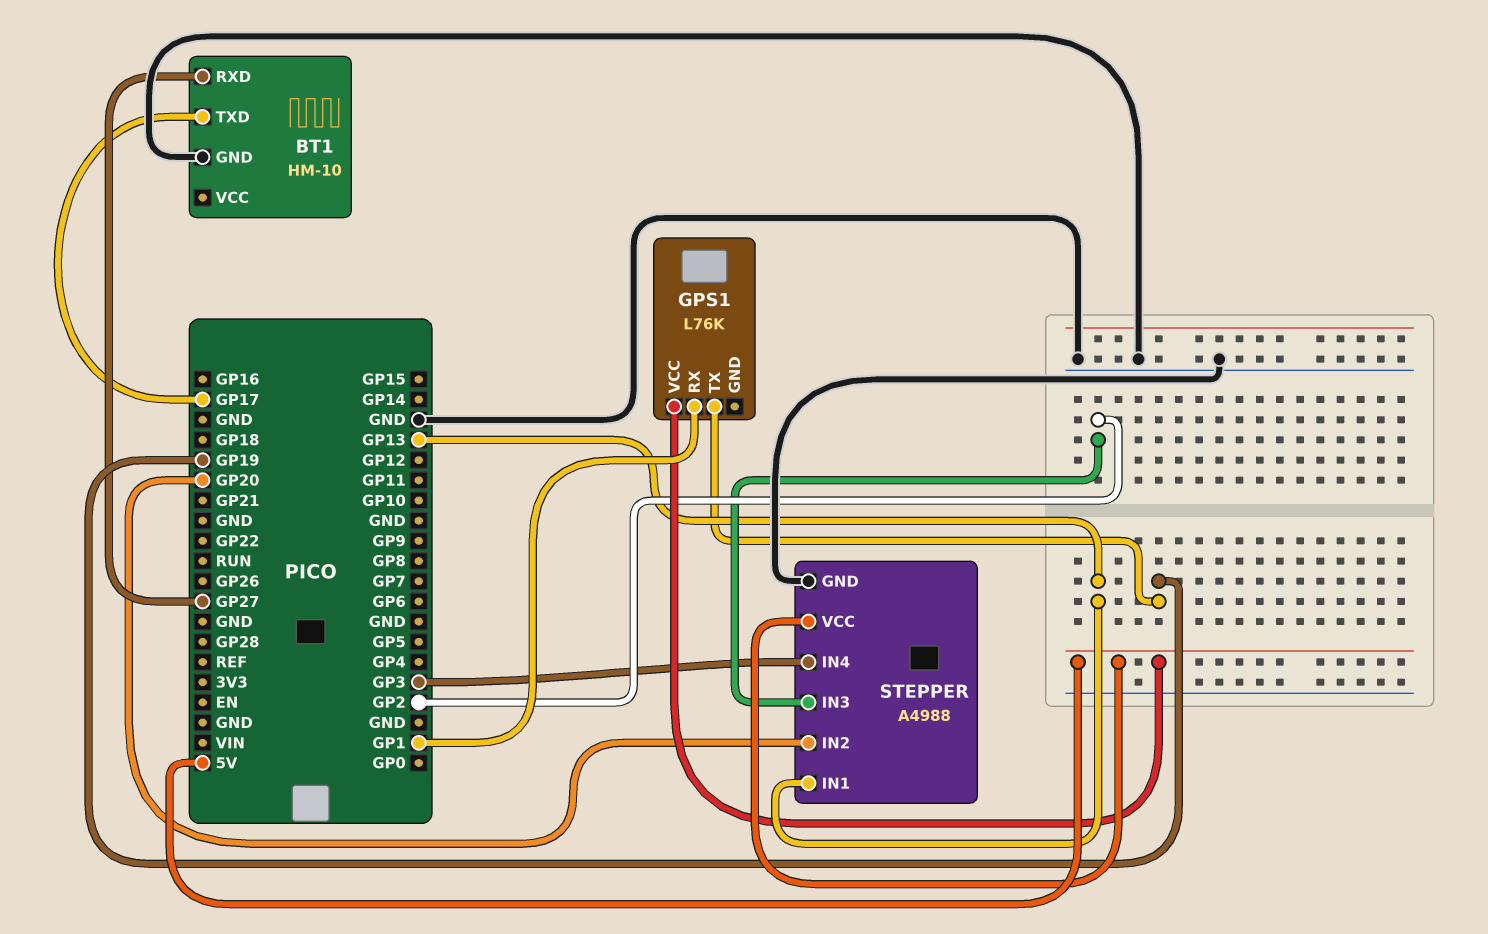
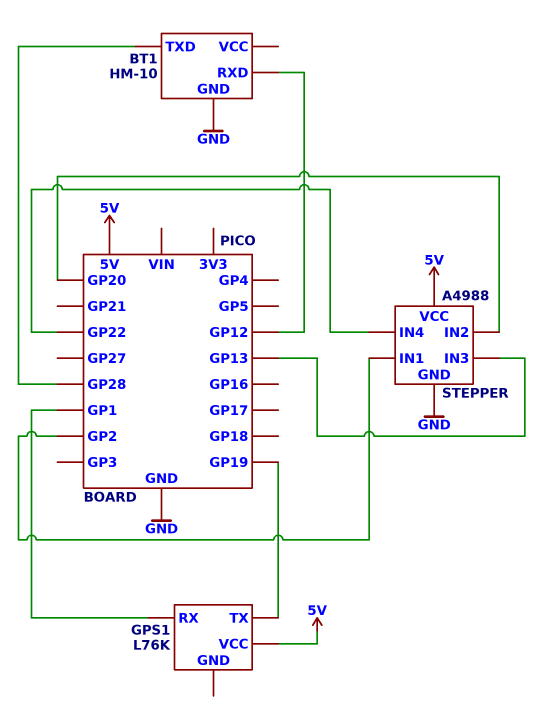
BT1 pin RXD: GP27 -> GP12
BT1 pin TXD: GP17 -> GP28
STEPPER pin IN1: GP13 -> GP2
STEPPER pin IN3: GP2 -> GP13
STEPPER pin IN4: GP3 -> GP22

